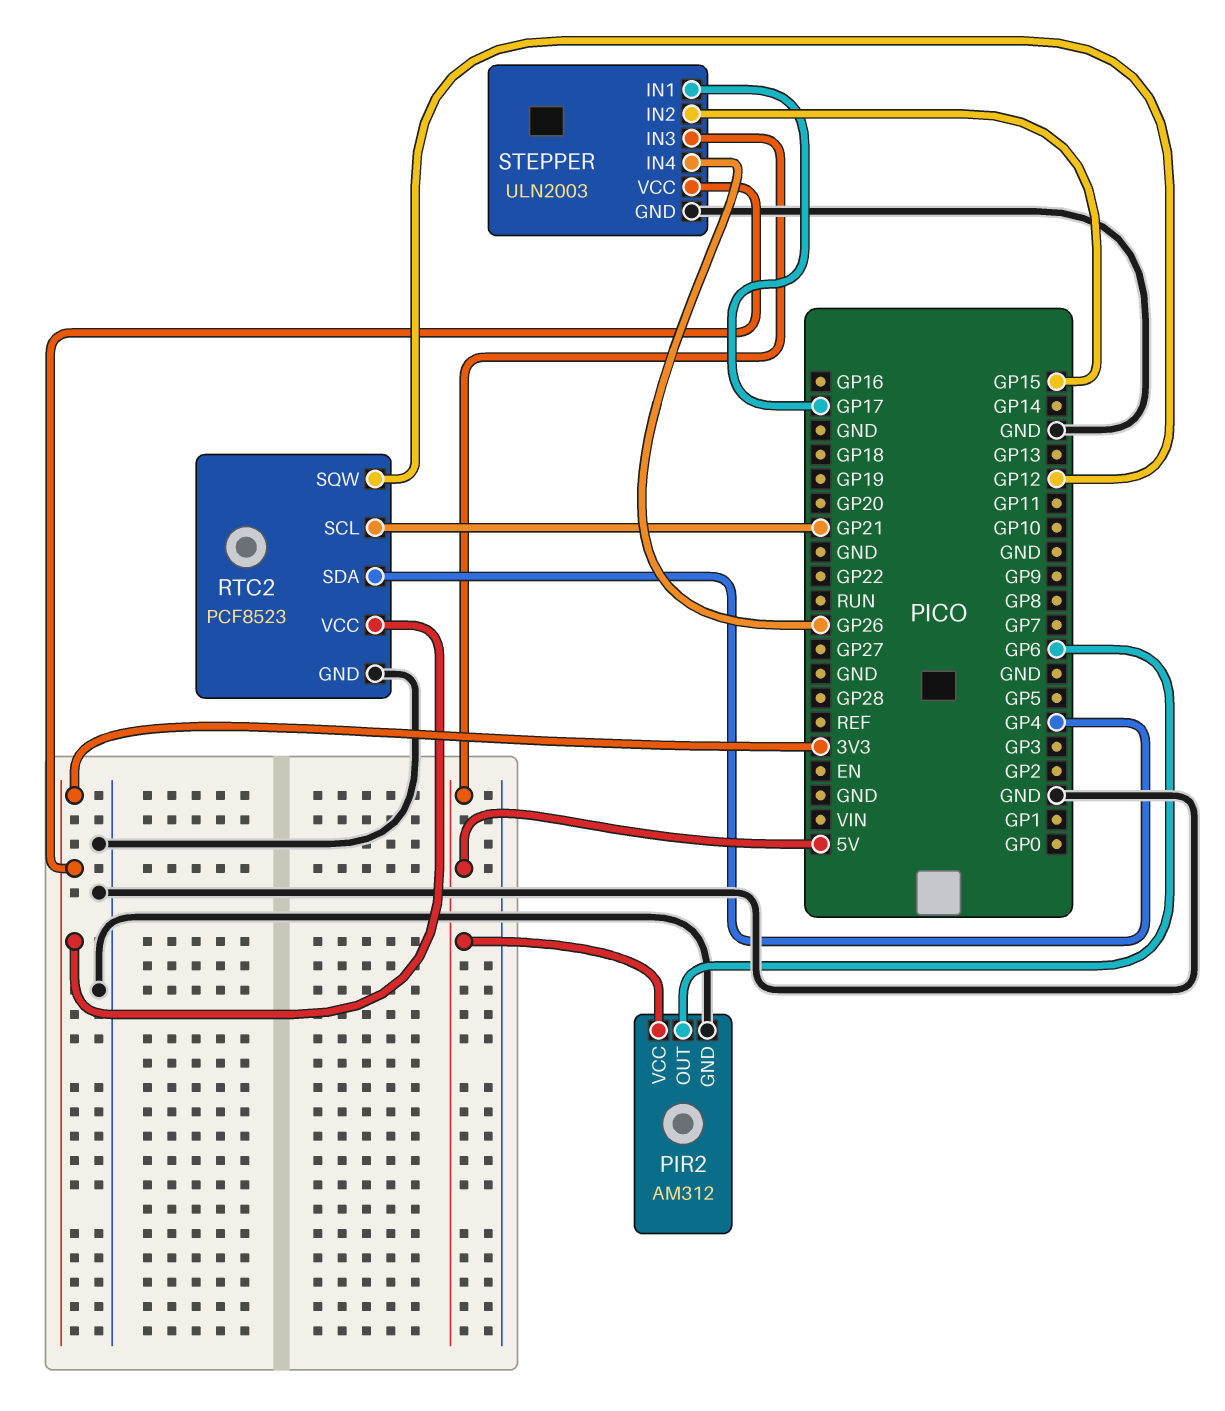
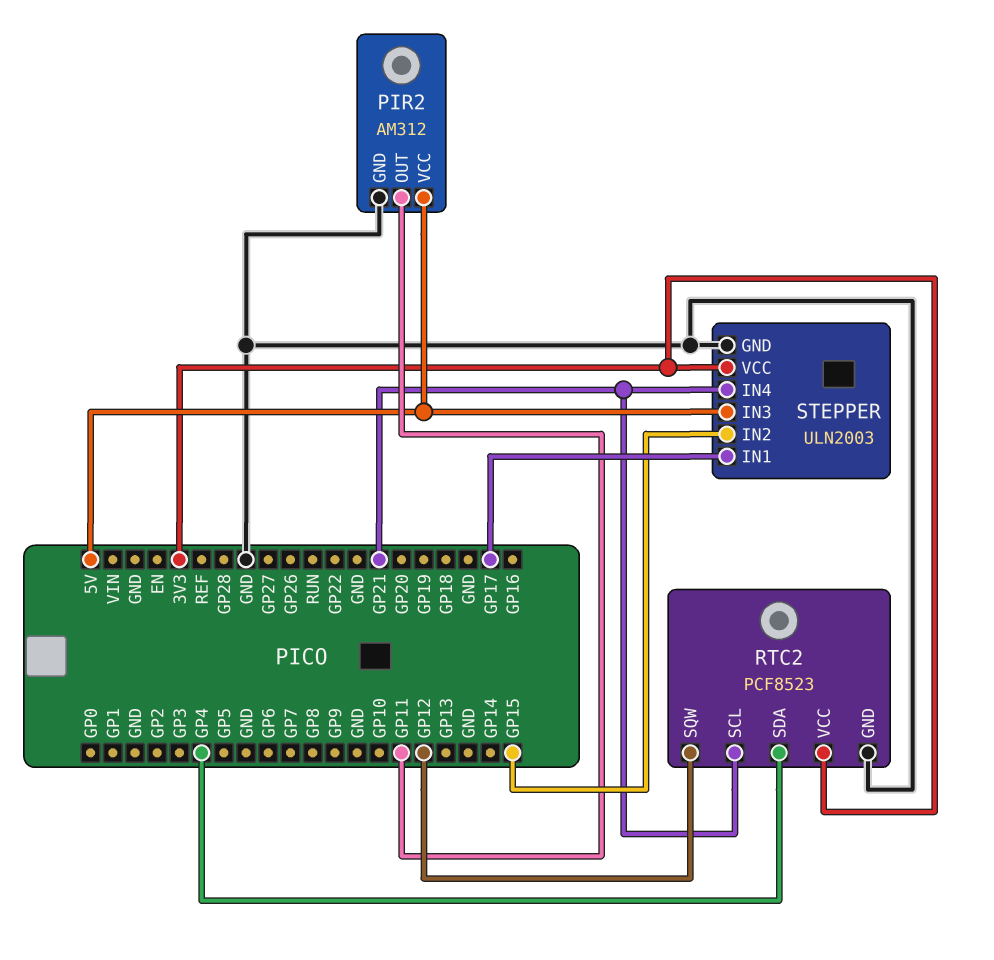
PIR2 pin OUT: GP6 -> GP11
STEPPER pin IN4: GP26 -> GP21

